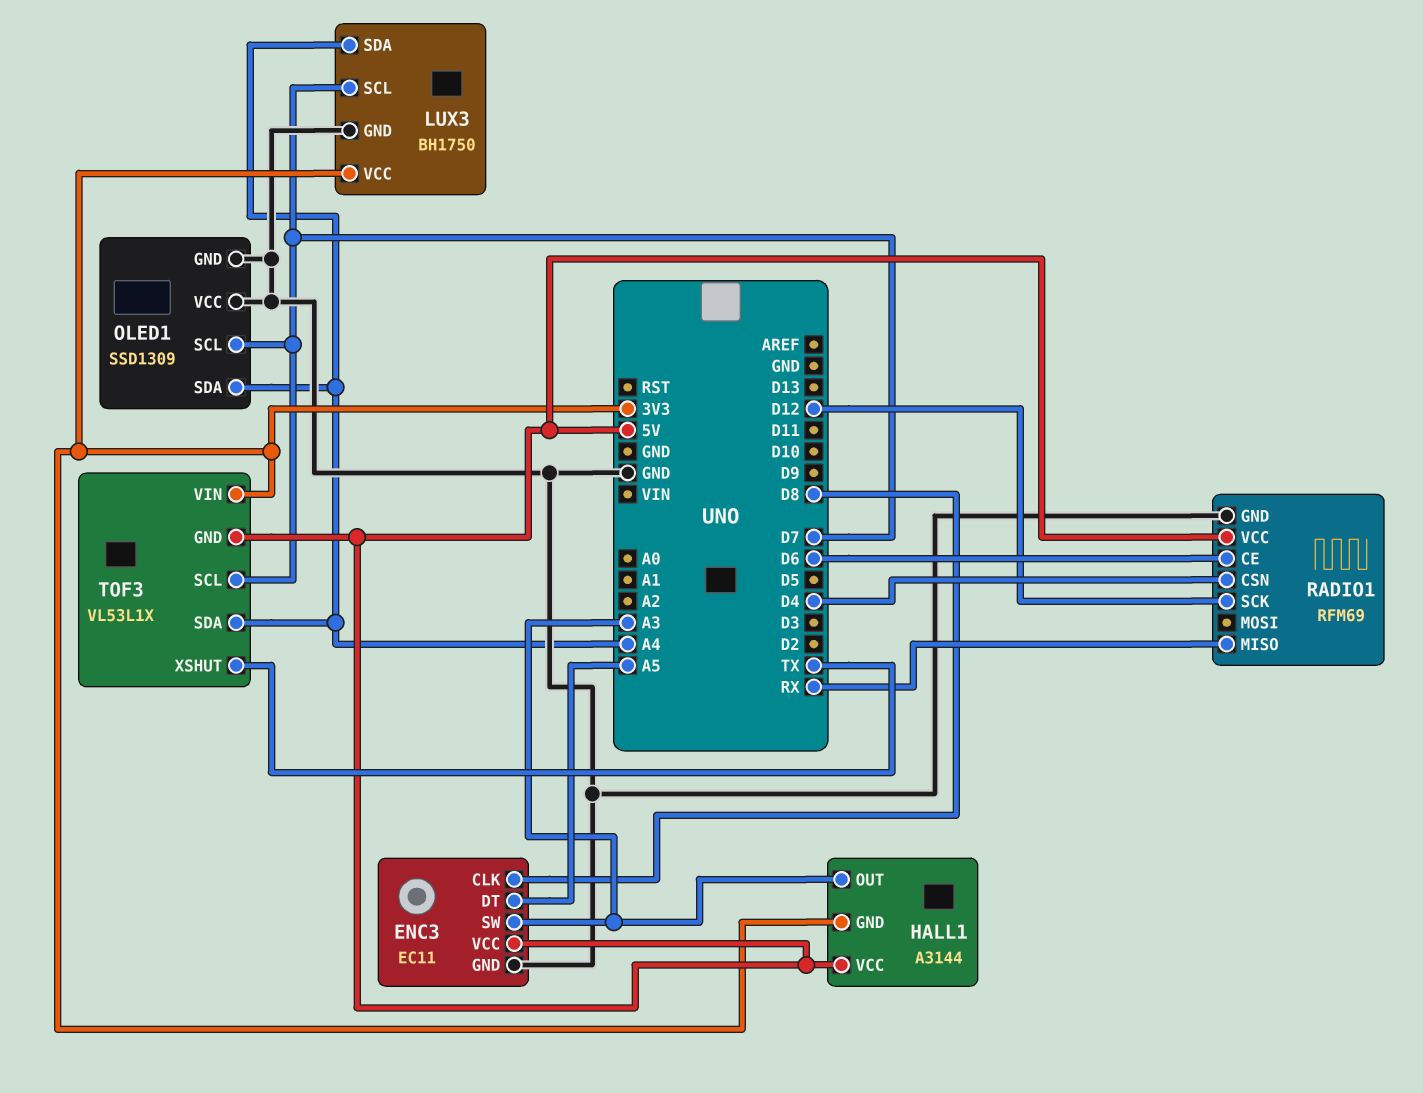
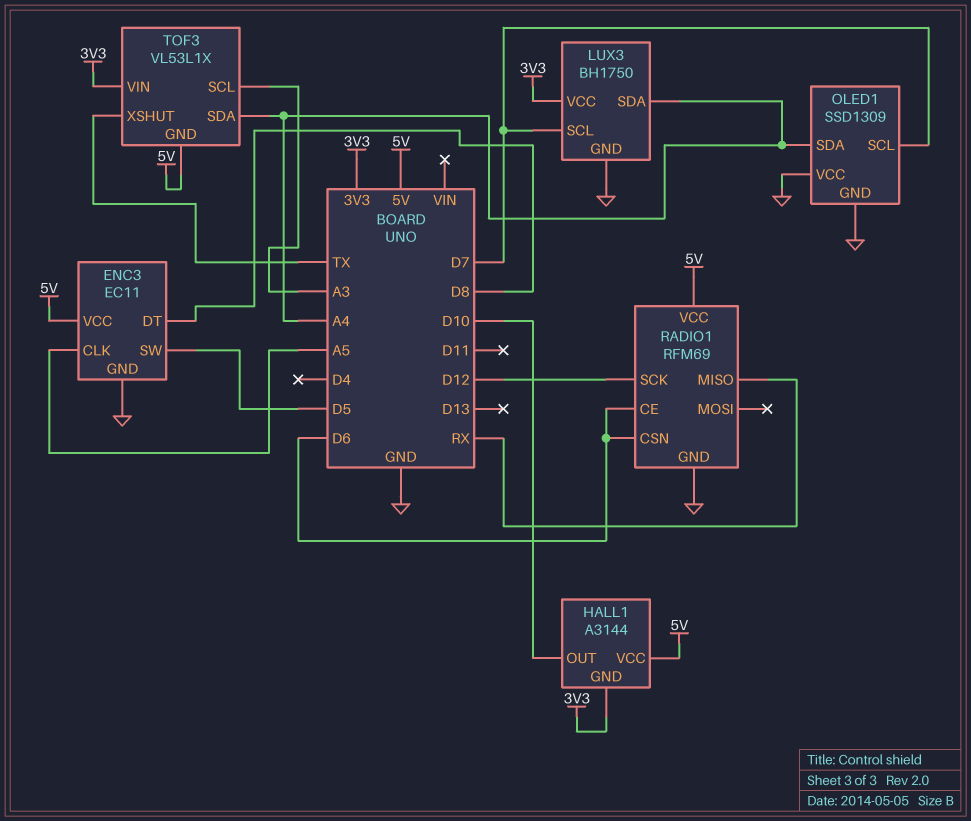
ENC3 pin CLK: D8 -> A5
ENC3 pin DT: A5 -> D8
ENC3 pin SW: A3 -> D5
HALL1 pin OUT: A3 -> D10
RADIO1 pin CSN: D4 -> D6
TOF3 pin SCL: D7 -> A3

